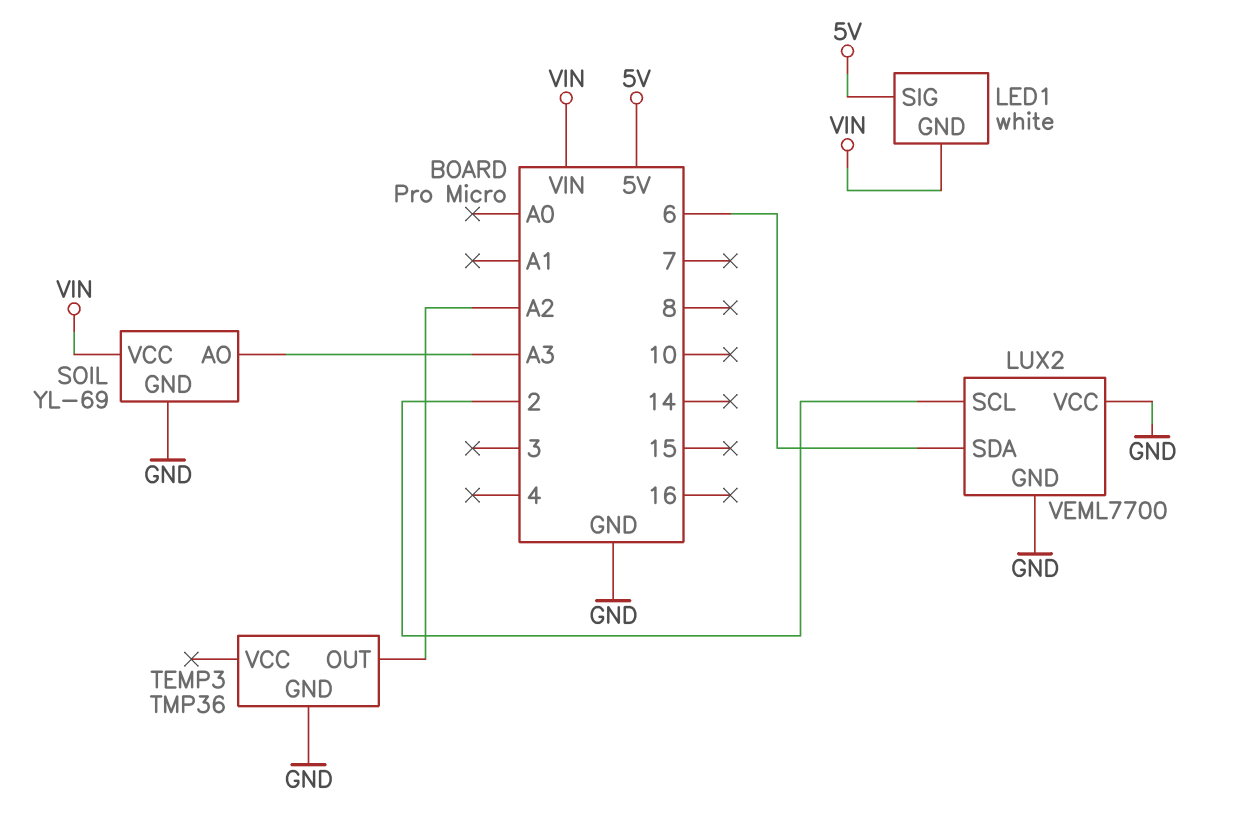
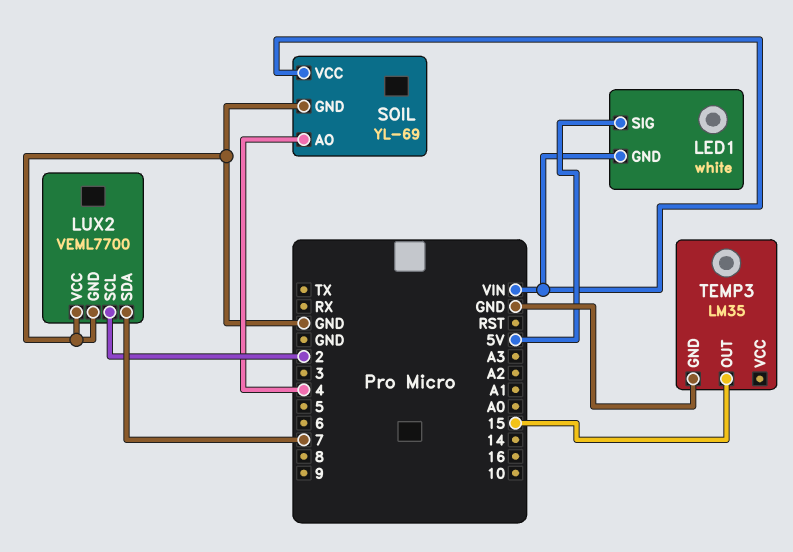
LUX2 pin SDA: 6 -> 7
SOIL pin AO: A3 -> 4
TEMP3: TMP36 -> LM35
TEMP3 pin OUT: A2 -> 15

